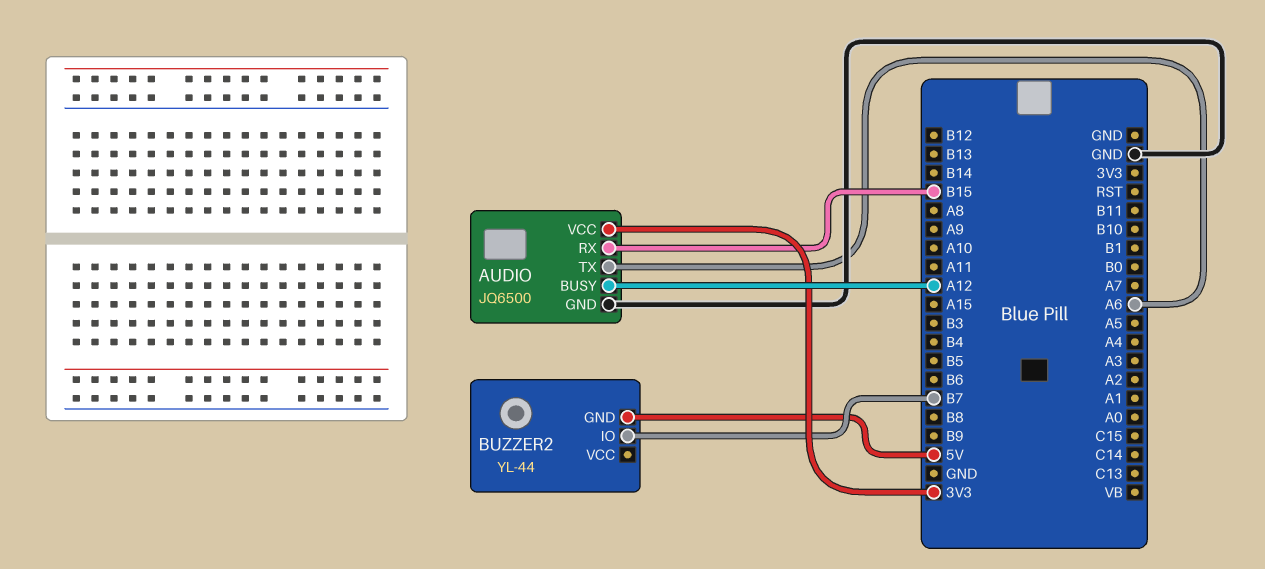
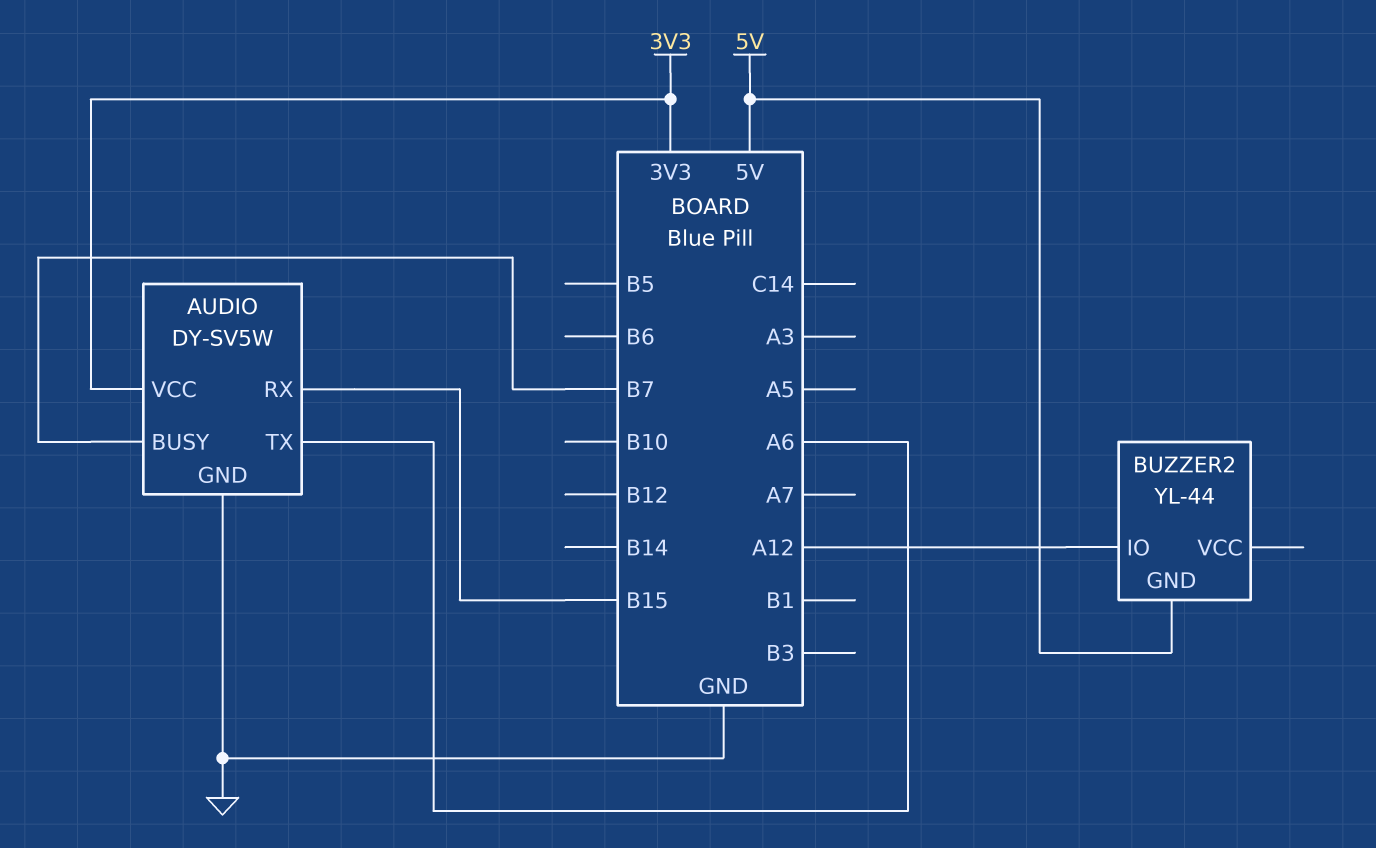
AUDIO: JQ6500 -> DY-SV5W
AUDIO pin BUSY: A12 -> B7
BUZZER2 pin IO: B7 -> A12

